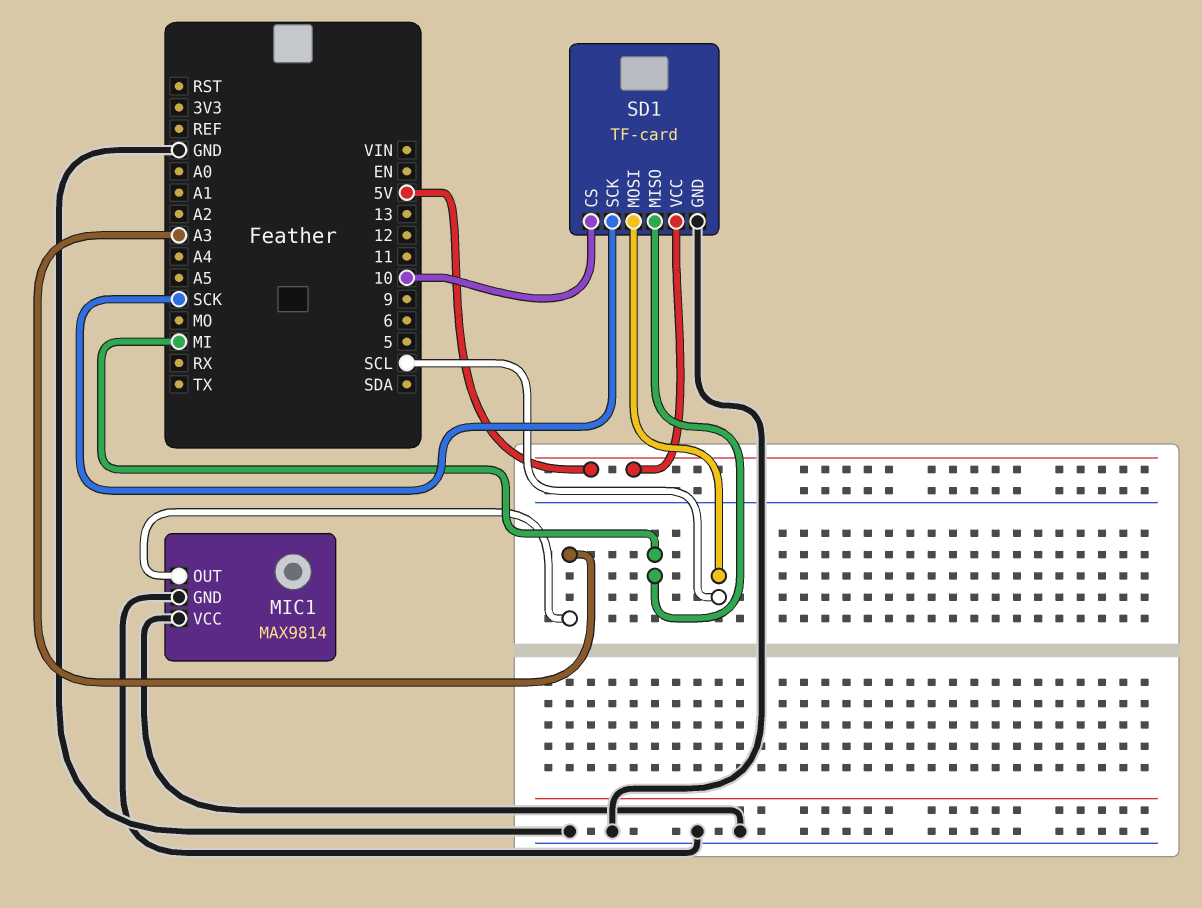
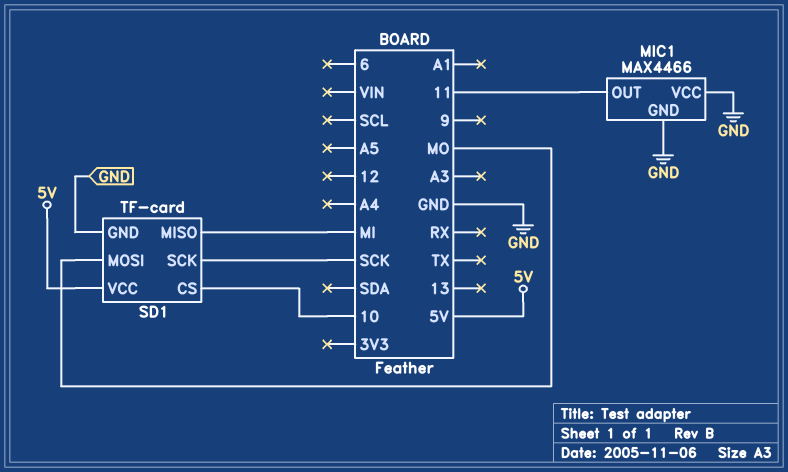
MIC1: MAX9814 -> MAX4466
MIC1 pin OUT: A3 -> 11
SD1 pin MOSI: SCL -> MO

